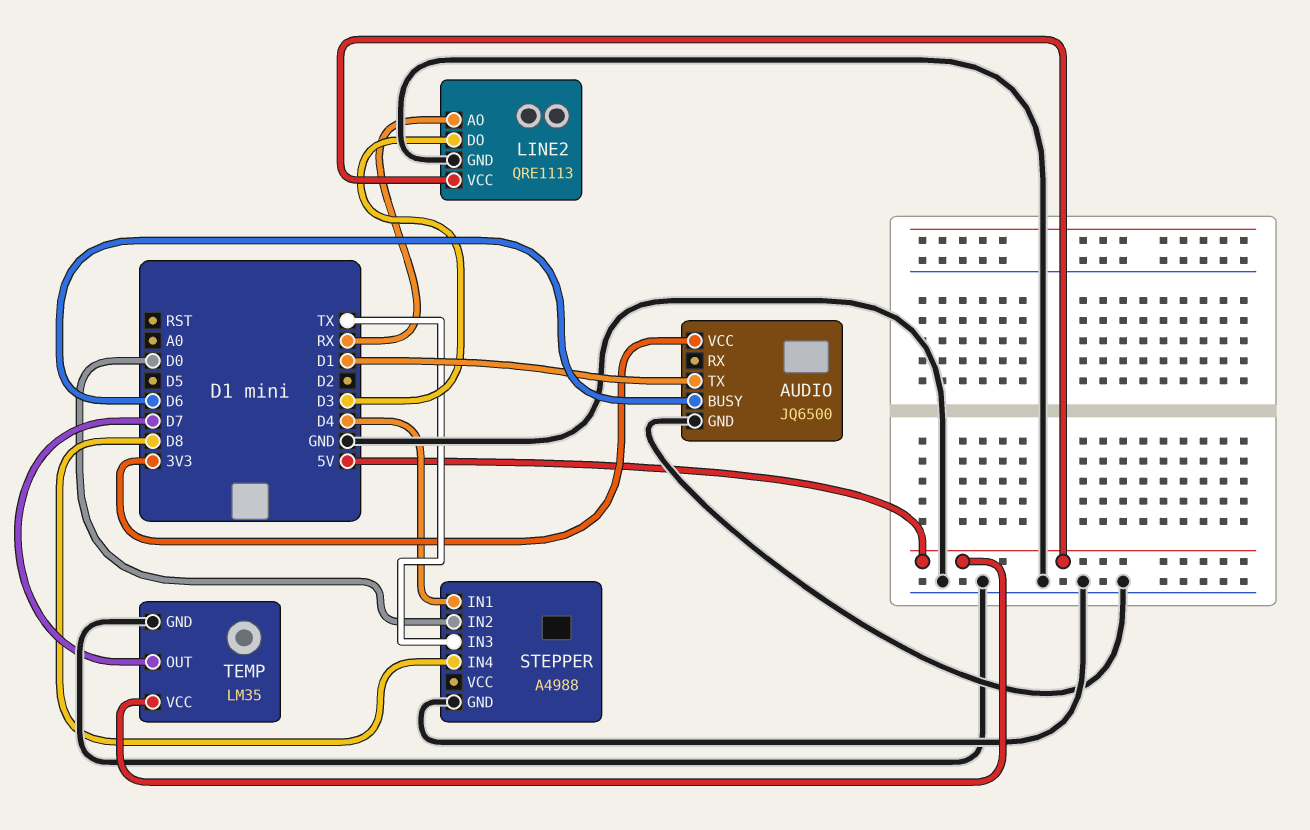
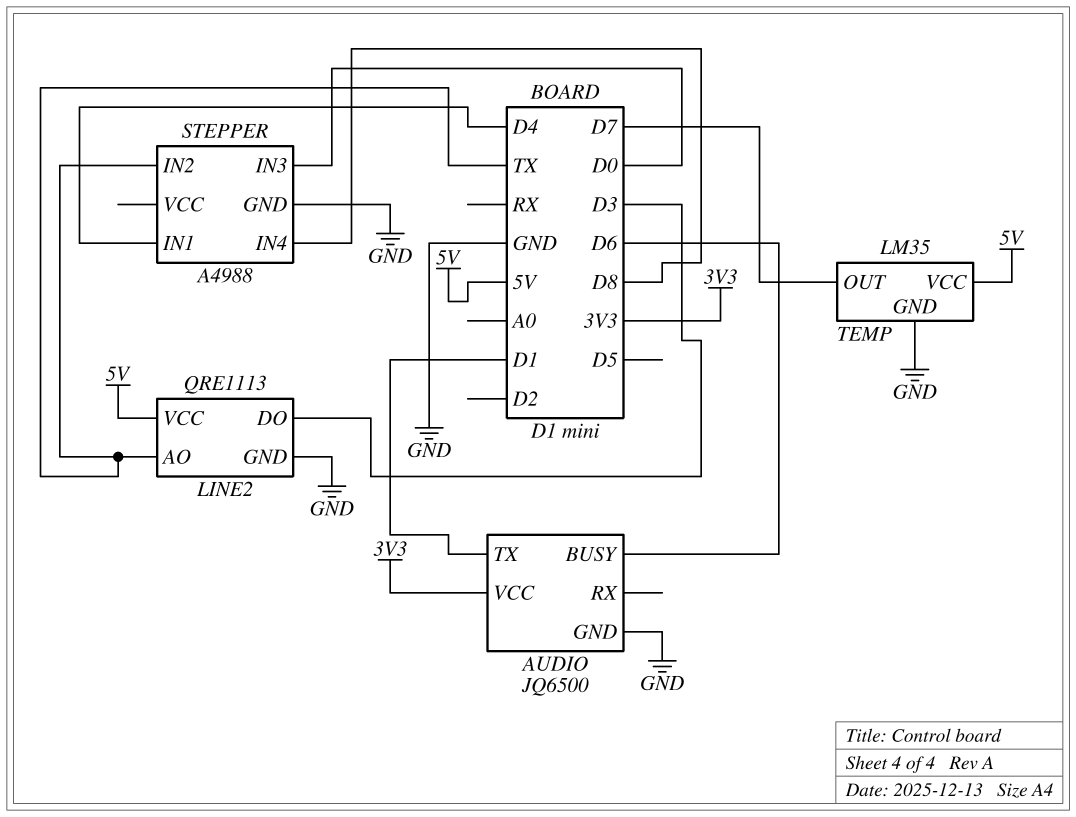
LINE2 pin AO: RX -> TX
STEPPER pin IN2: D0 -> TX
STEPPER pin IN3: TX -> D0

